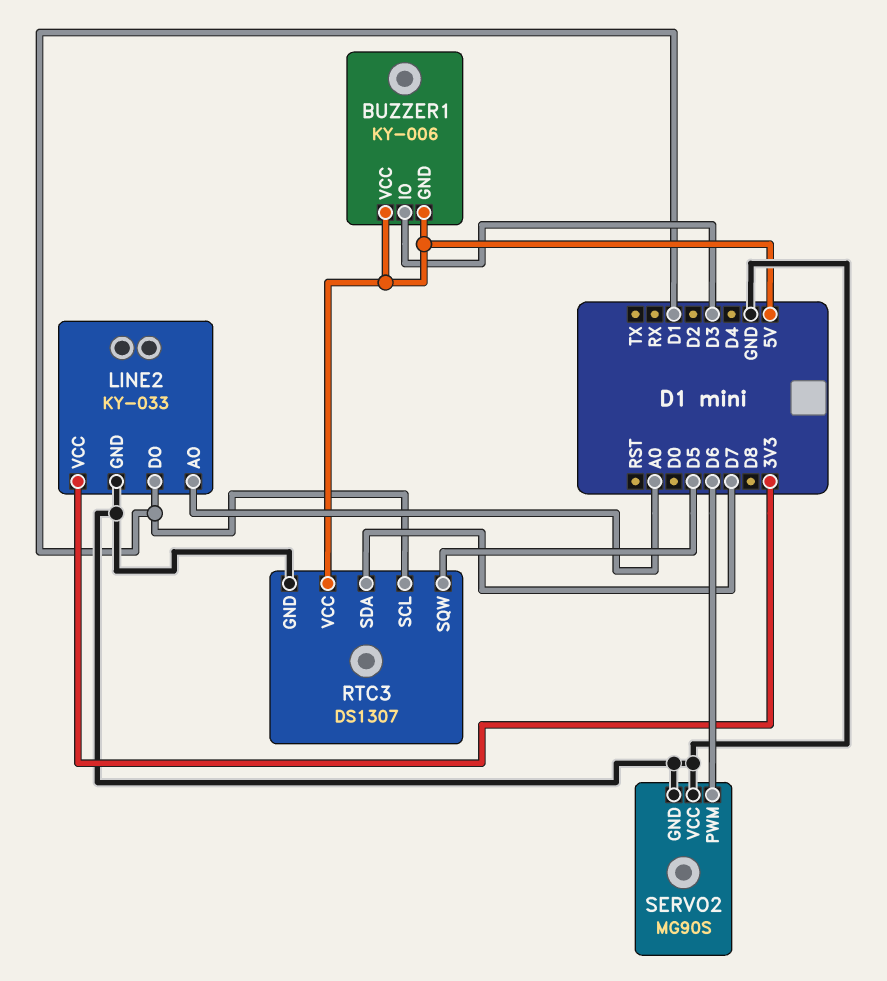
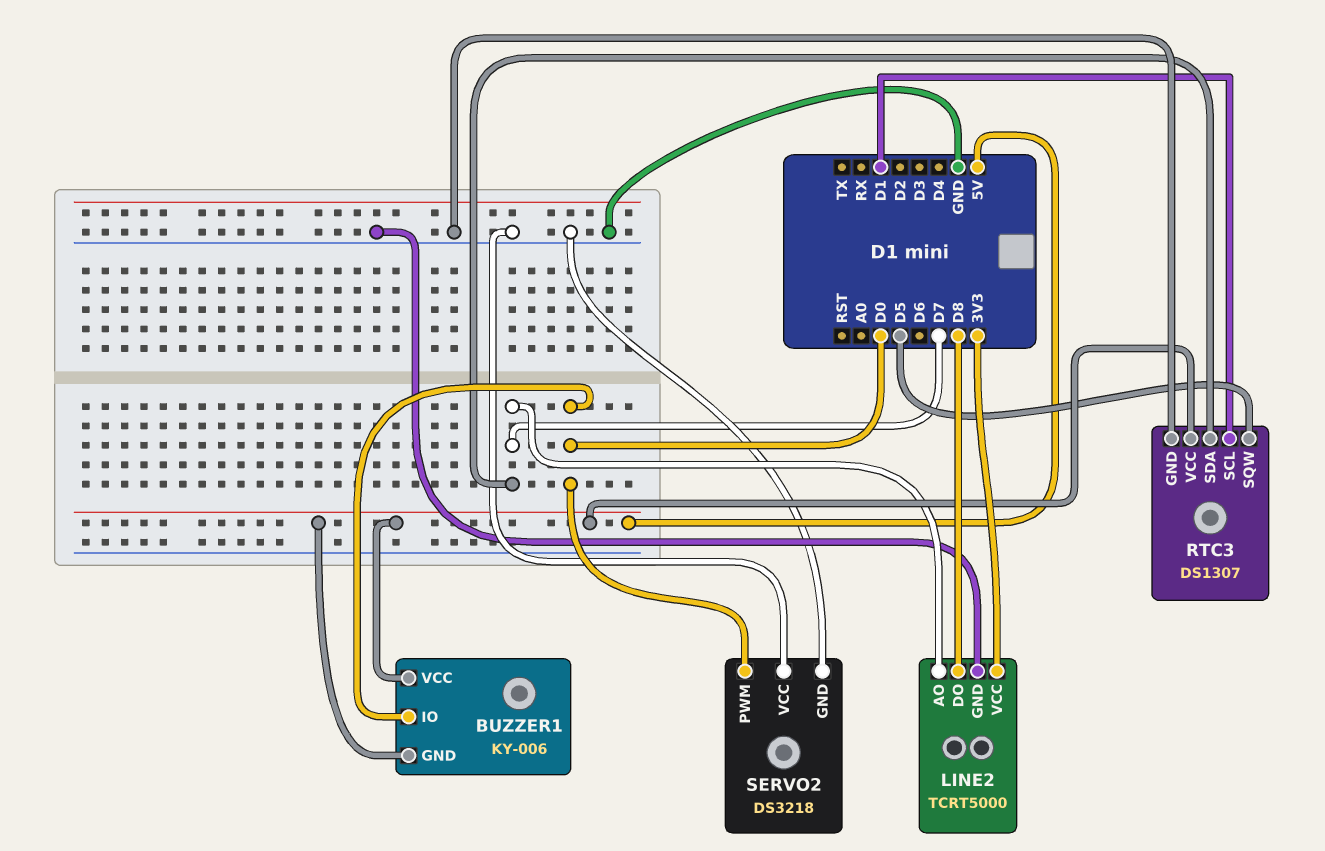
BUZZER1 pin IO: D3 -> D0
LINE2: KY-033 -> TCRT5000
LINE2 pin AO: A0 -> D7
LINE2 pin DO: D1 -> D8
SERVO2: MG90S -> DS3218
SERVO2 pin PWM: D6 -> D0

